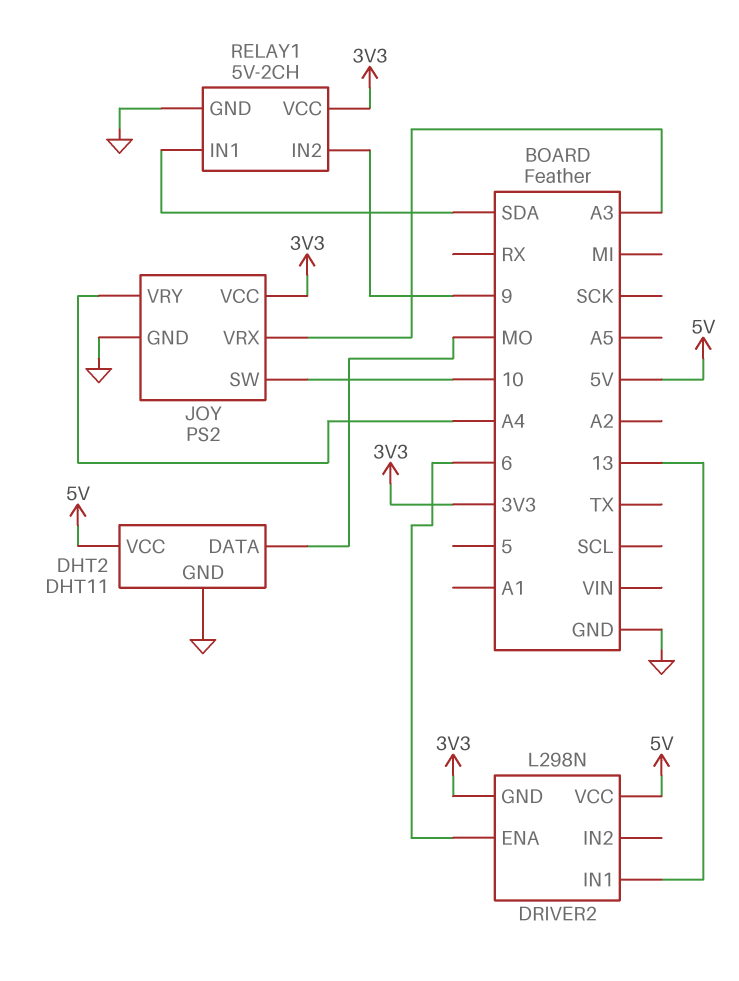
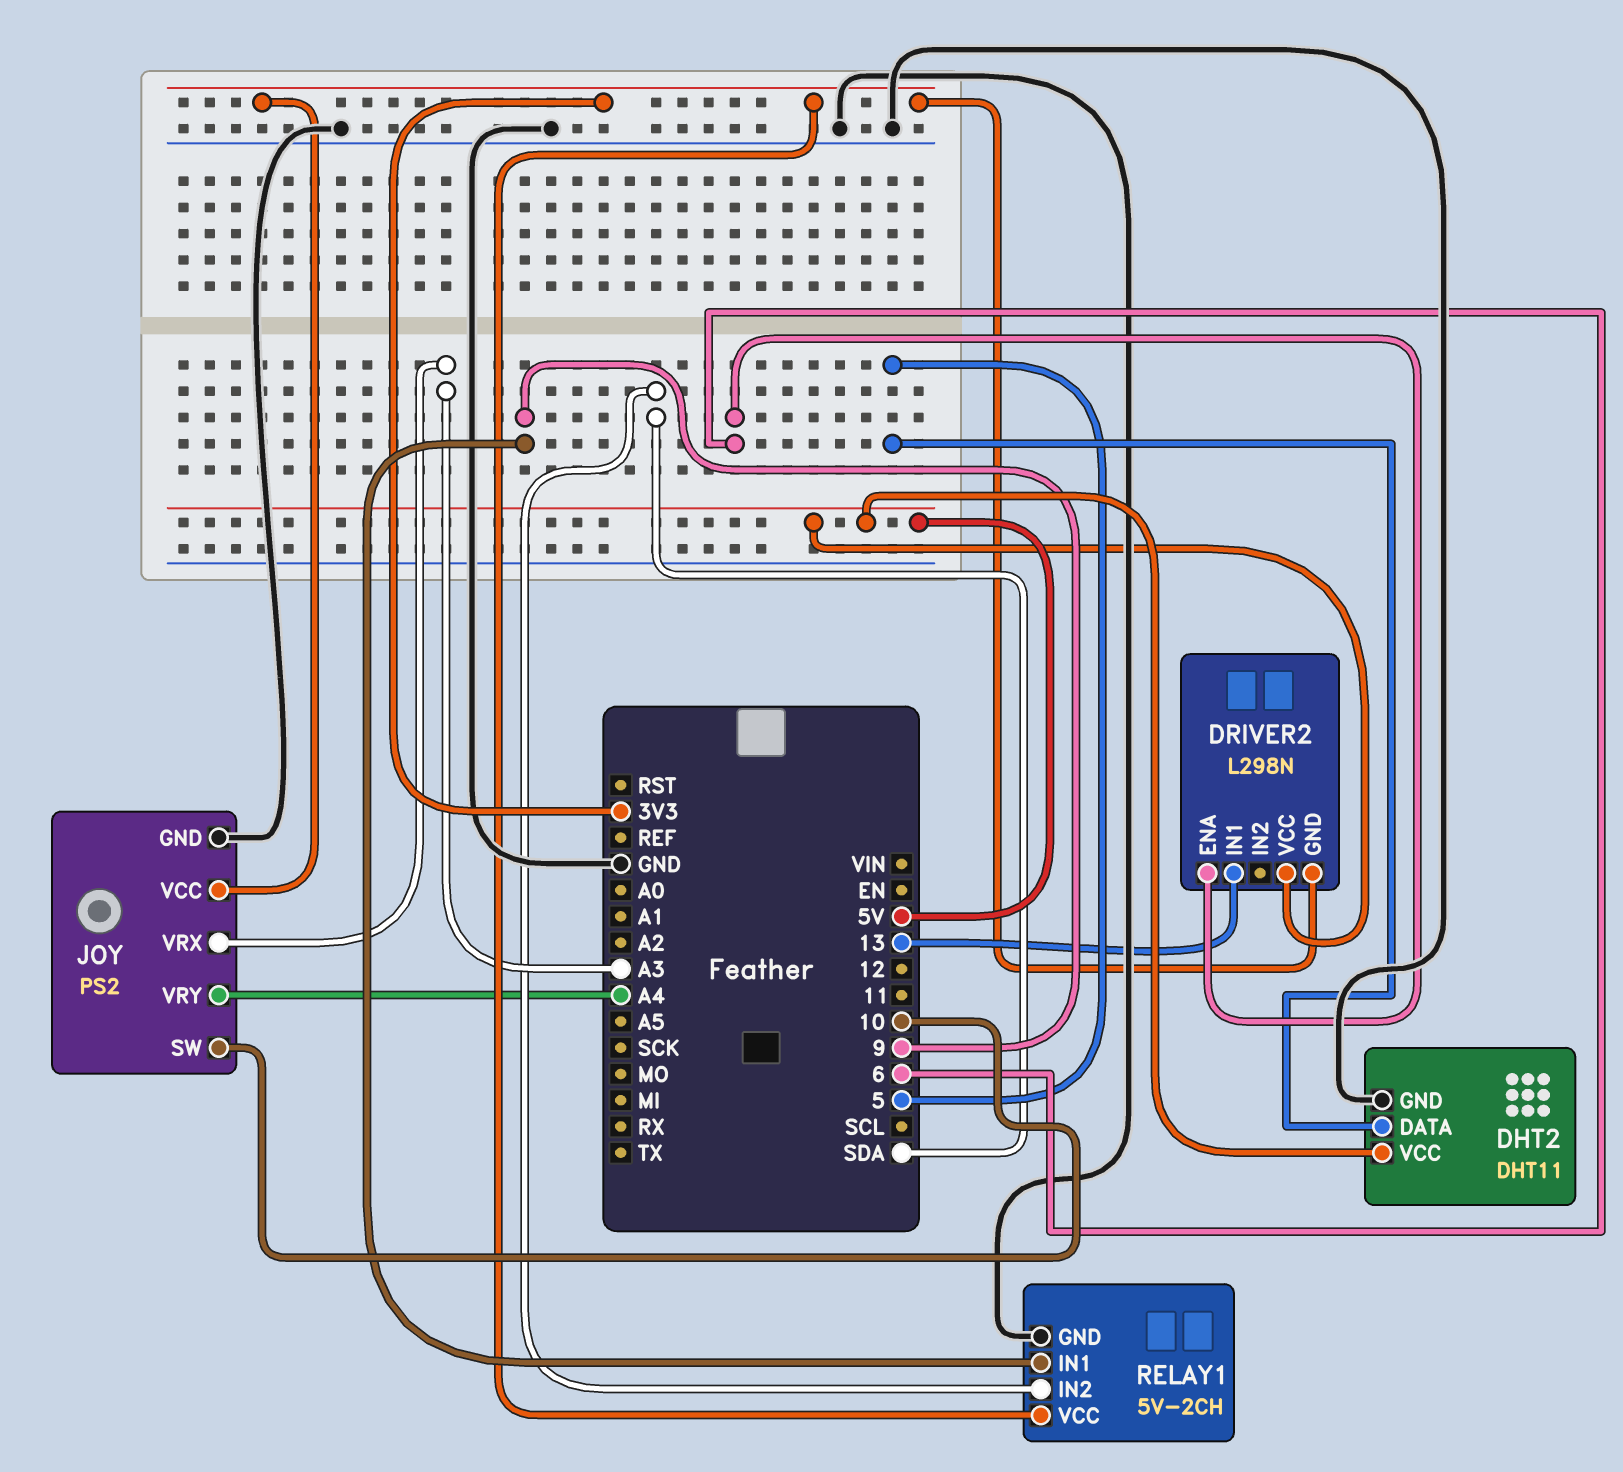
DHT2 pin DATA: MO -> 5
RELAY1 pin IN1: SDA -> 9
RELAY1 pin IN2: 9 -> SDA

